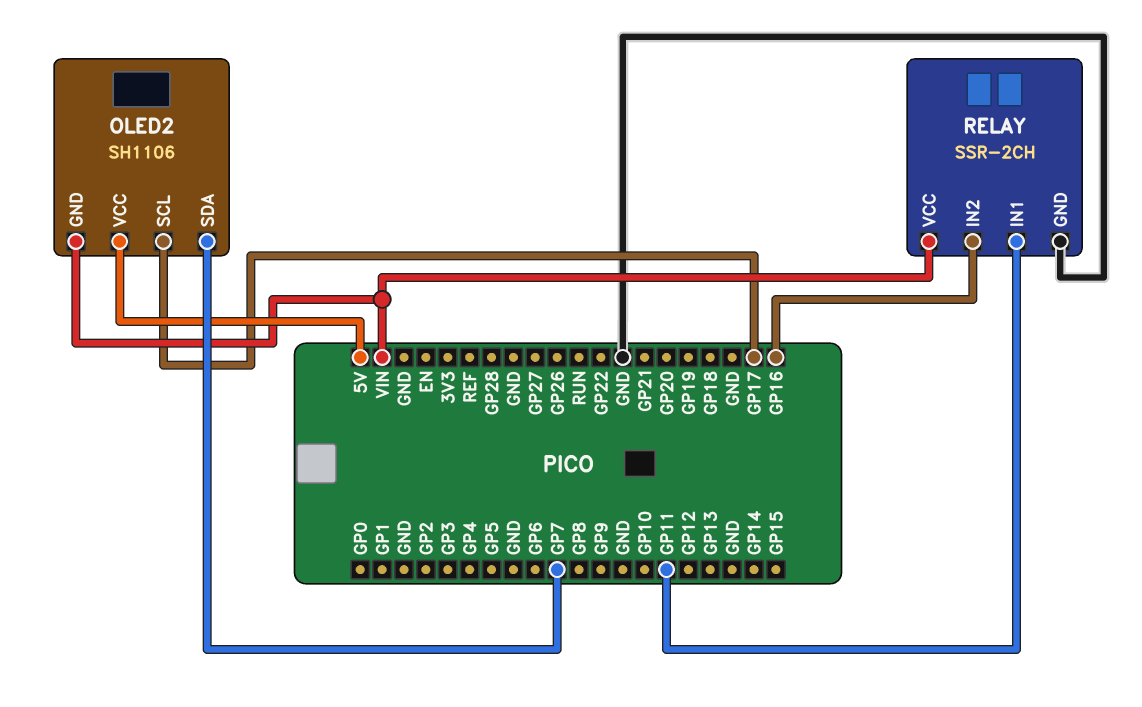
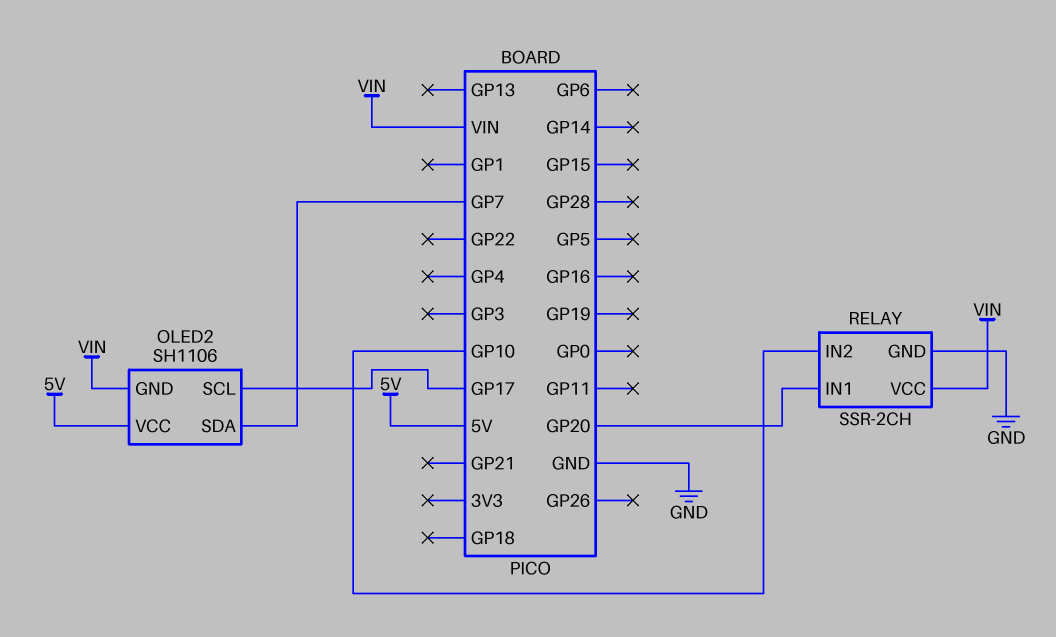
RELAY pin IN1: GP11 -> GP20
RELAY pin IN2: GP16 -> GP10

